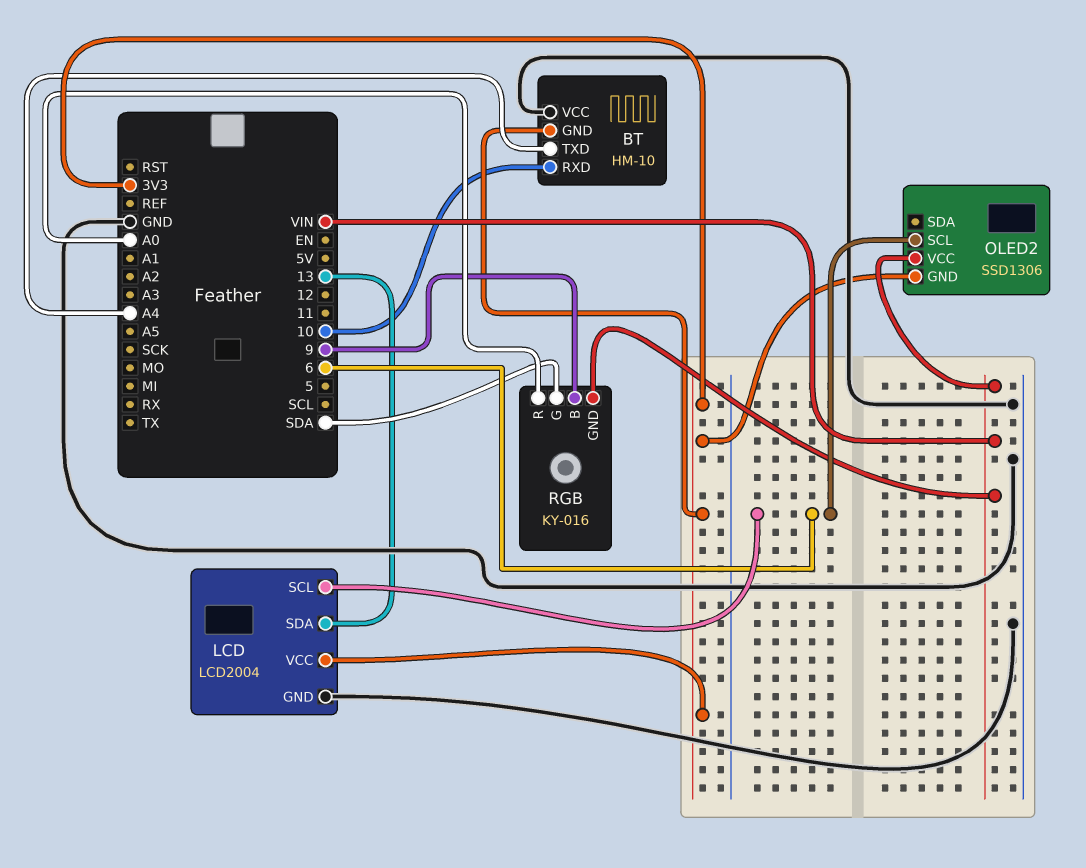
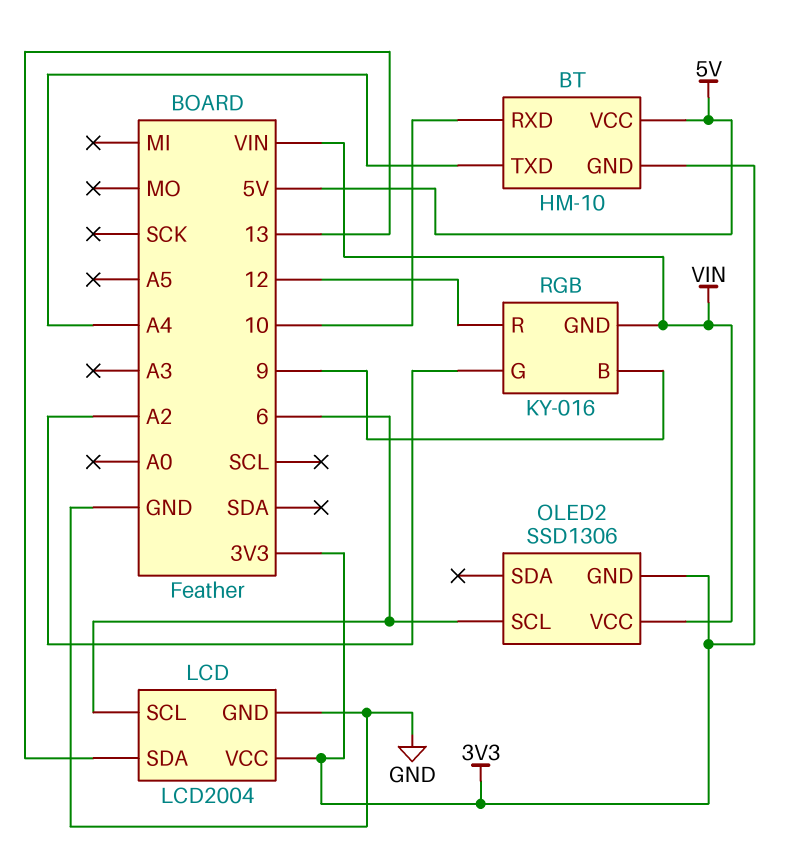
BT pin VCC: GND -> 5V
RGB pin G: SDA -> A2
RGB pin R: A0 -> 12

